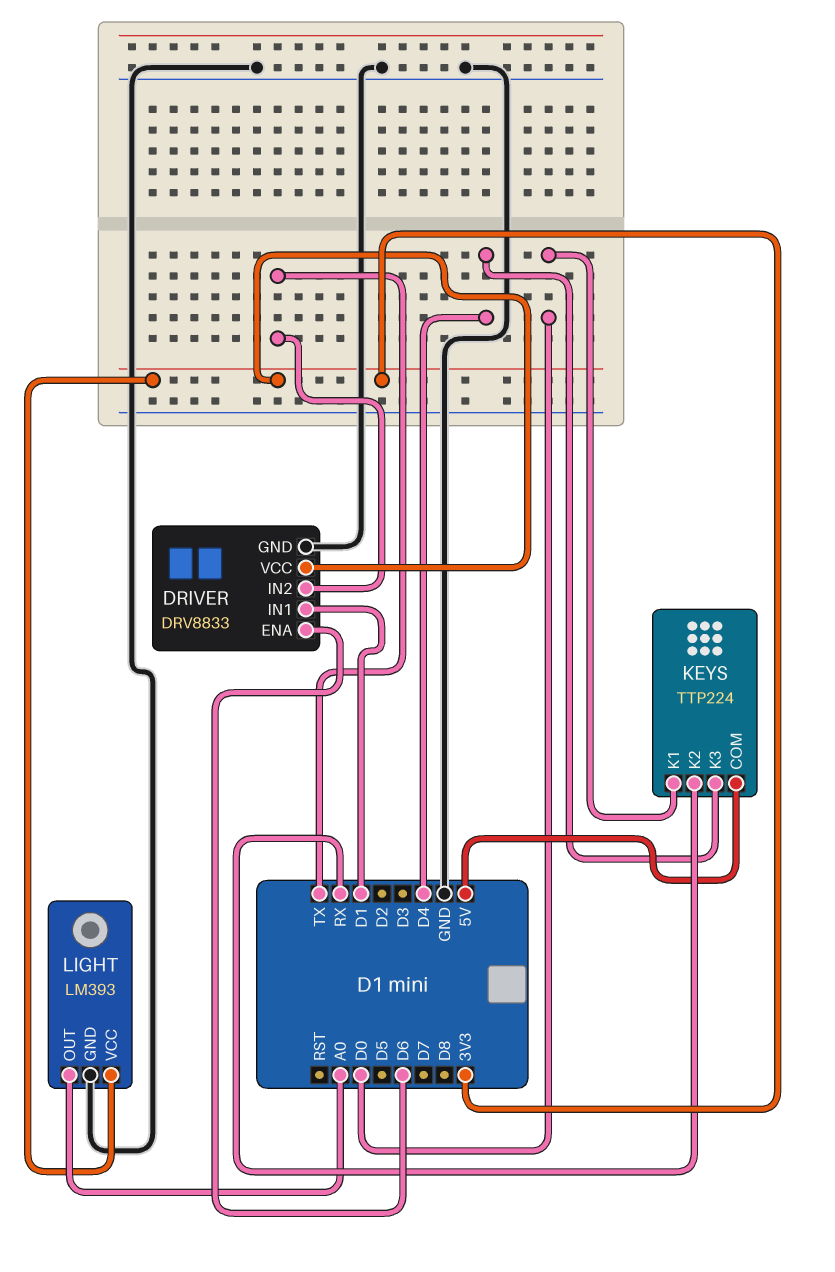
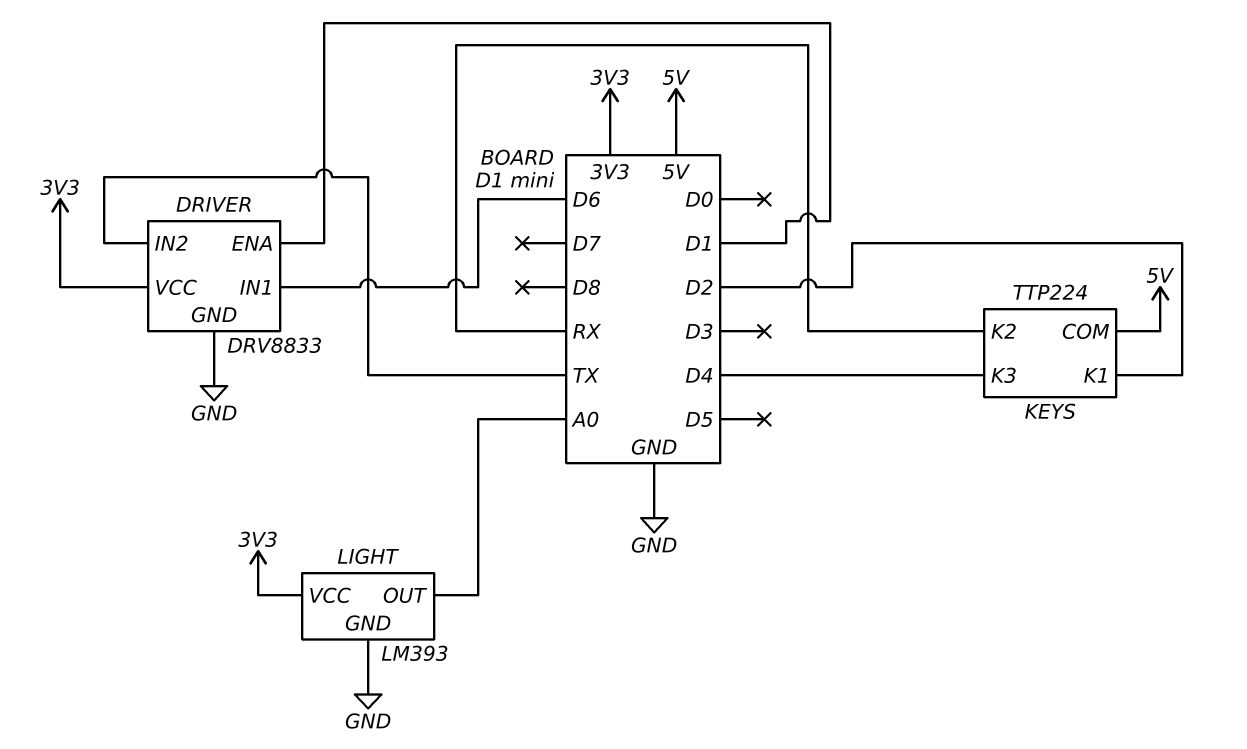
DRIVER pin ENA: D6 -> D1
DRIVER pin IN1: D1 -> D6
KEYS pin K1: D0 -> D2

